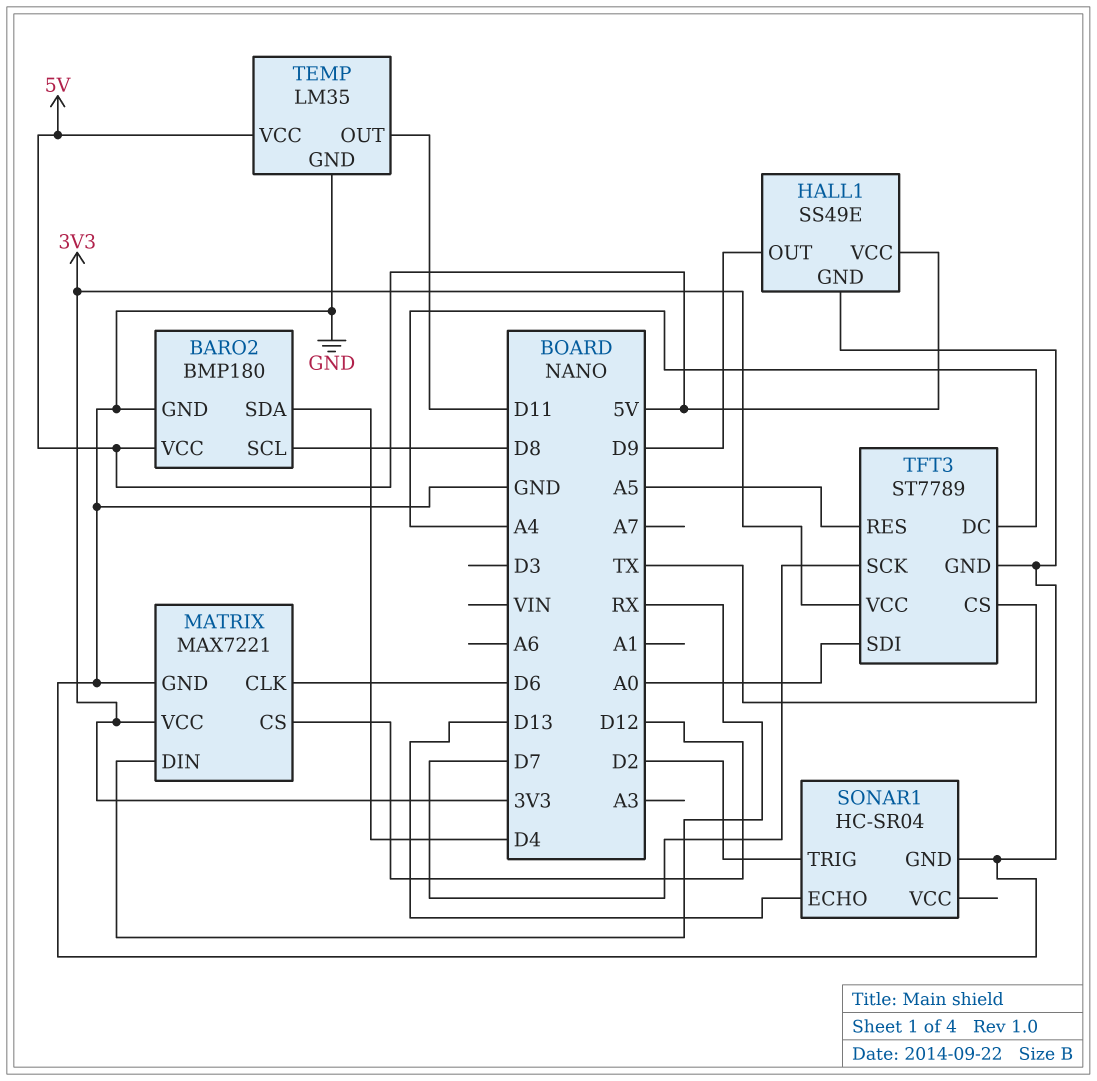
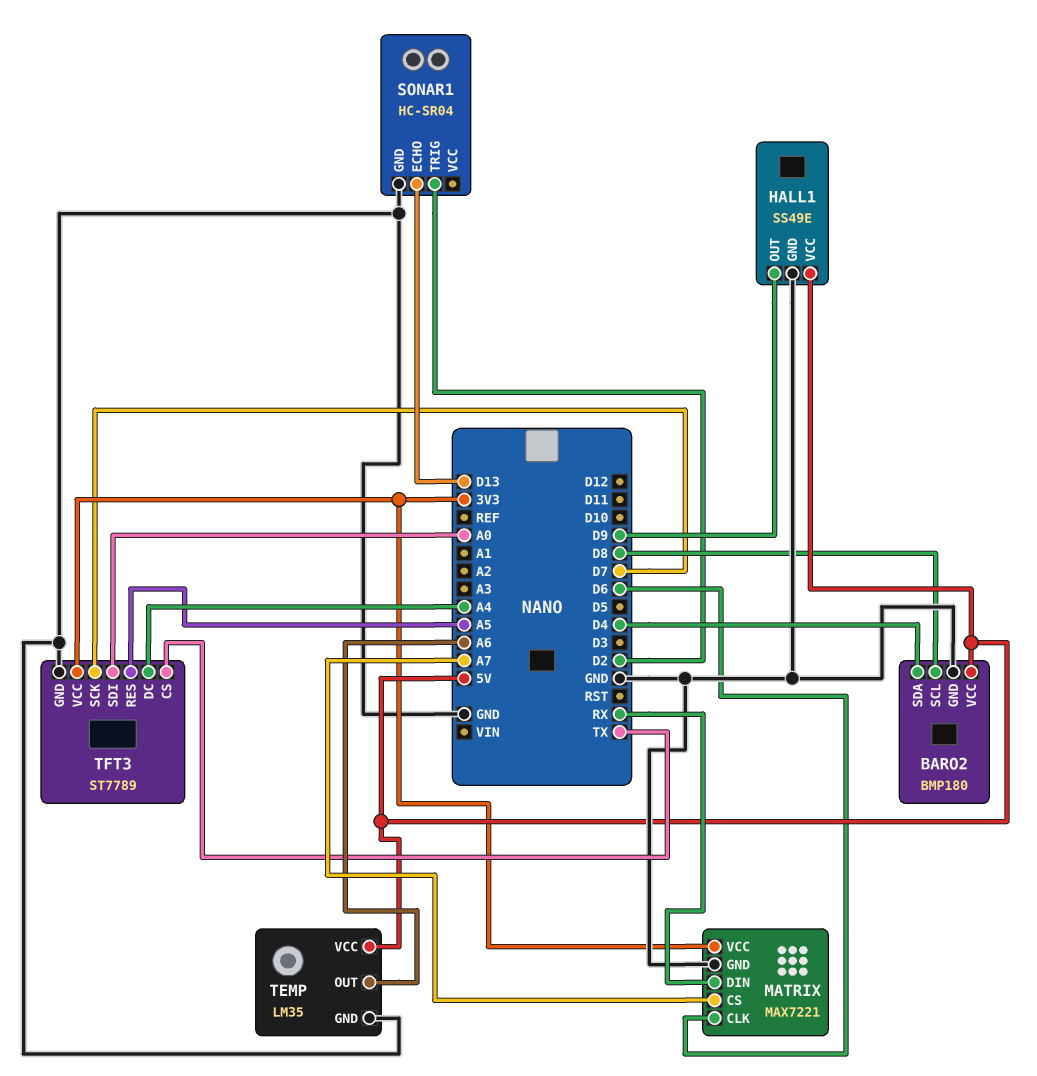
MATRIX pin CS: D12 -> A7
TEMP pin OUT: D11 -> A6

